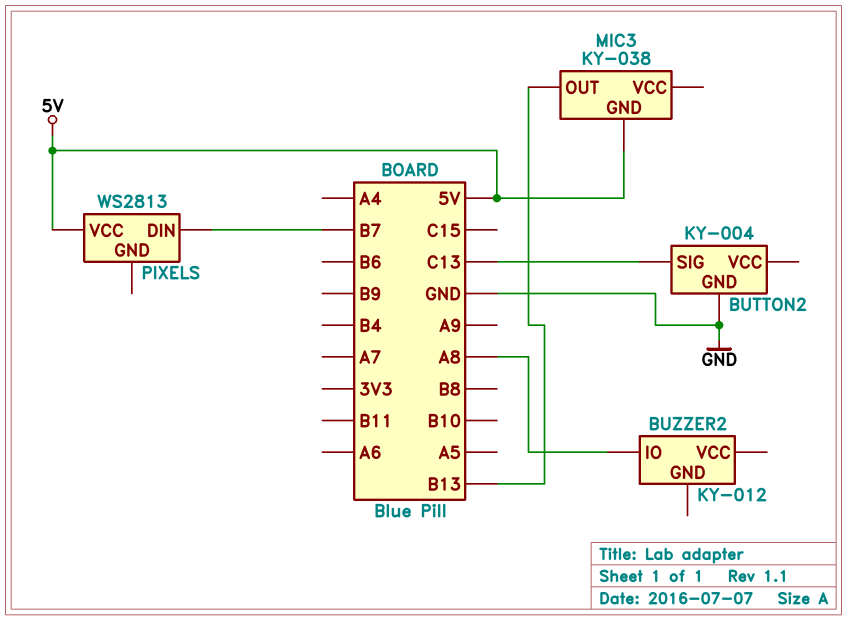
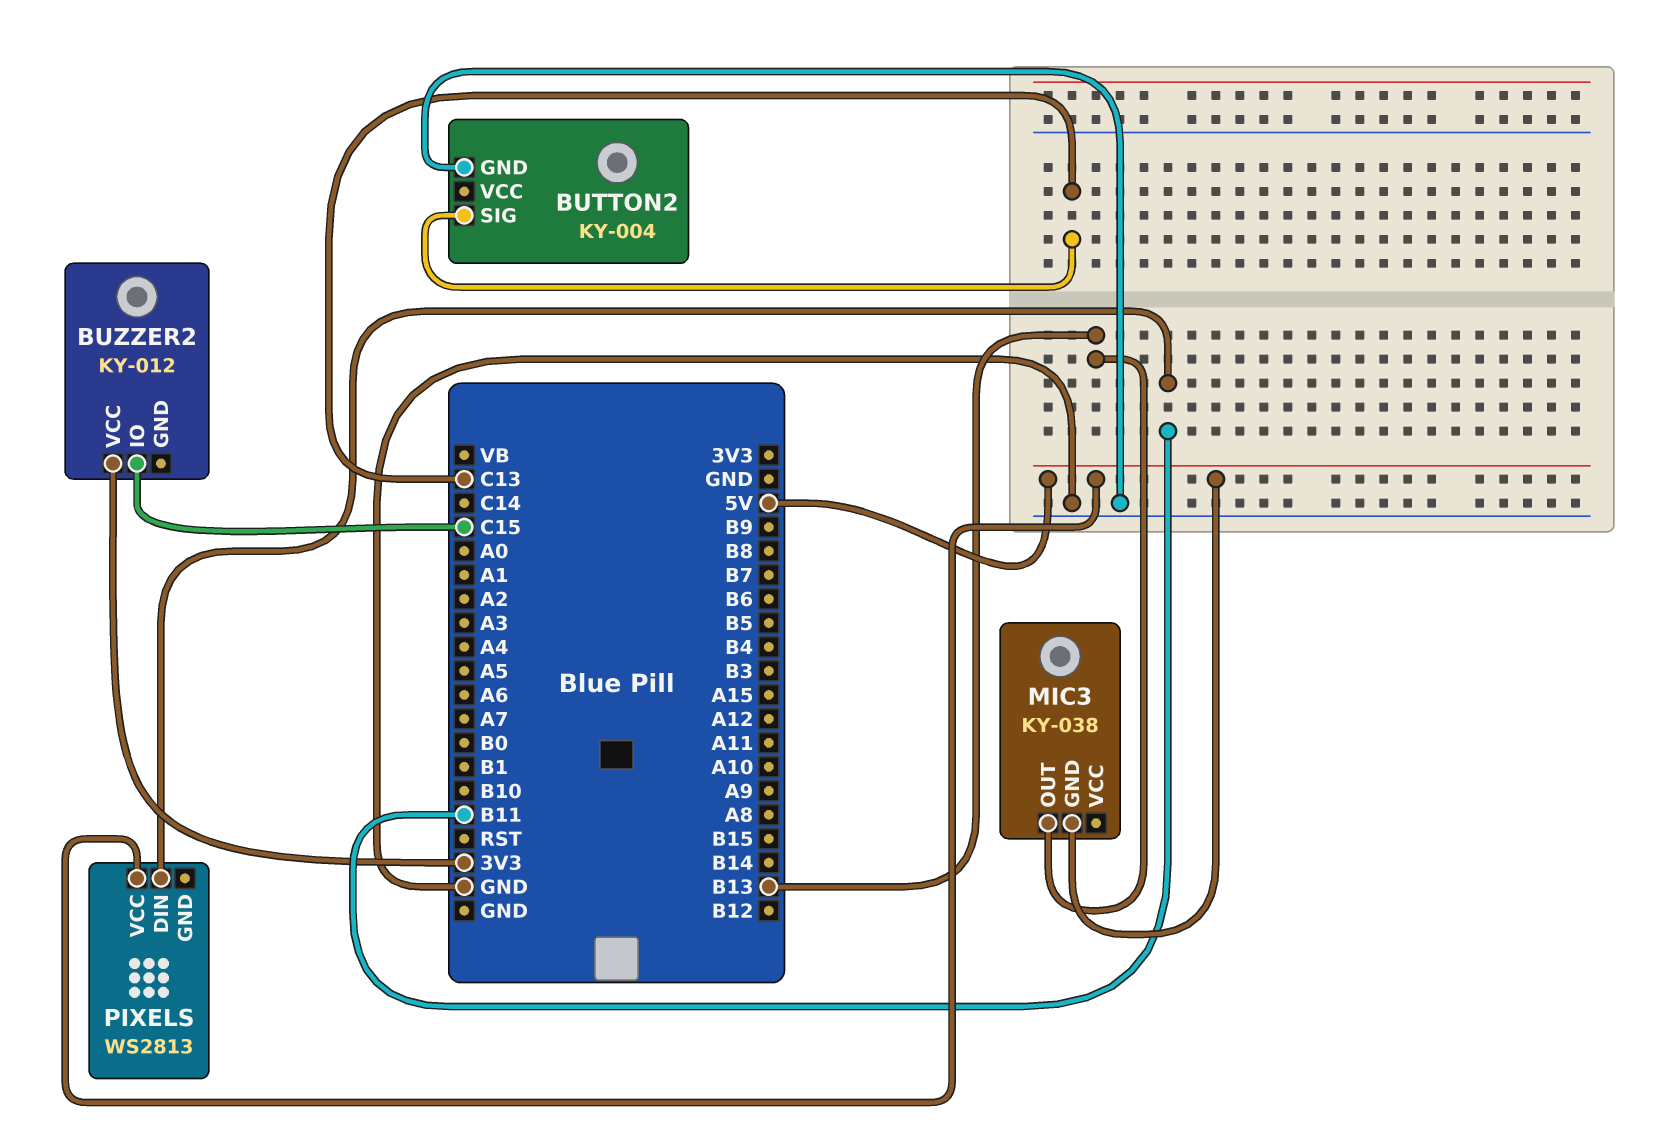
BUZZER2 pin IO: A8 -> C15
BUZZER2 pin VCC: none -> 3V3
PIXELS pin DIN: B7 -> B11

